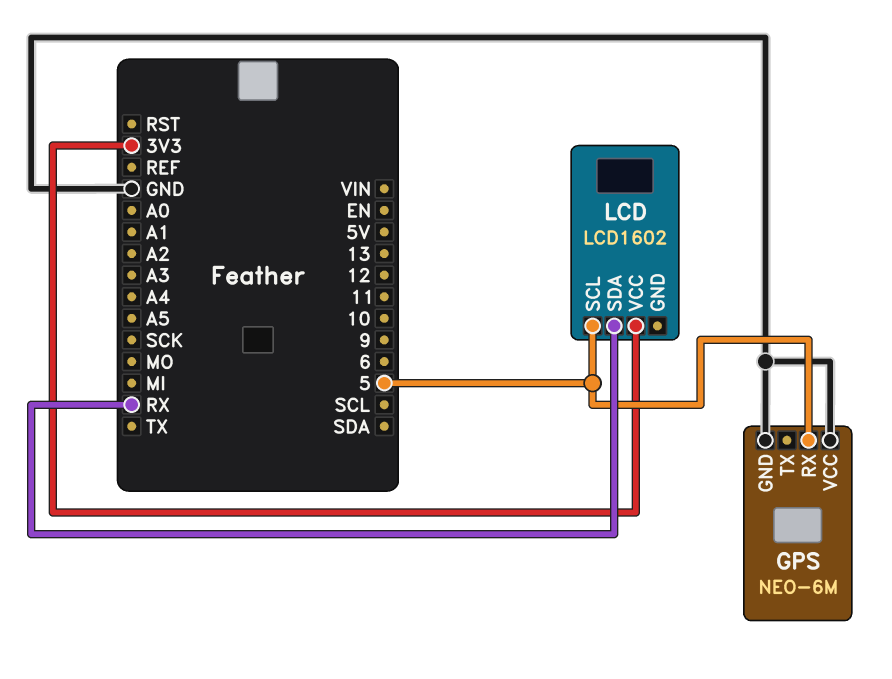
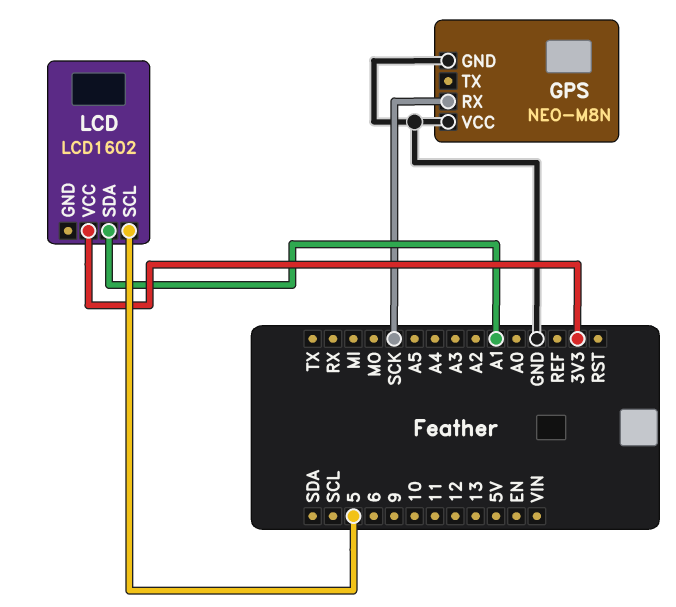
GPS: NEO-6M -> NEO-M8N
GPS pin RX: 5 -> SCK
LCD pin SDA: RX -> A1

